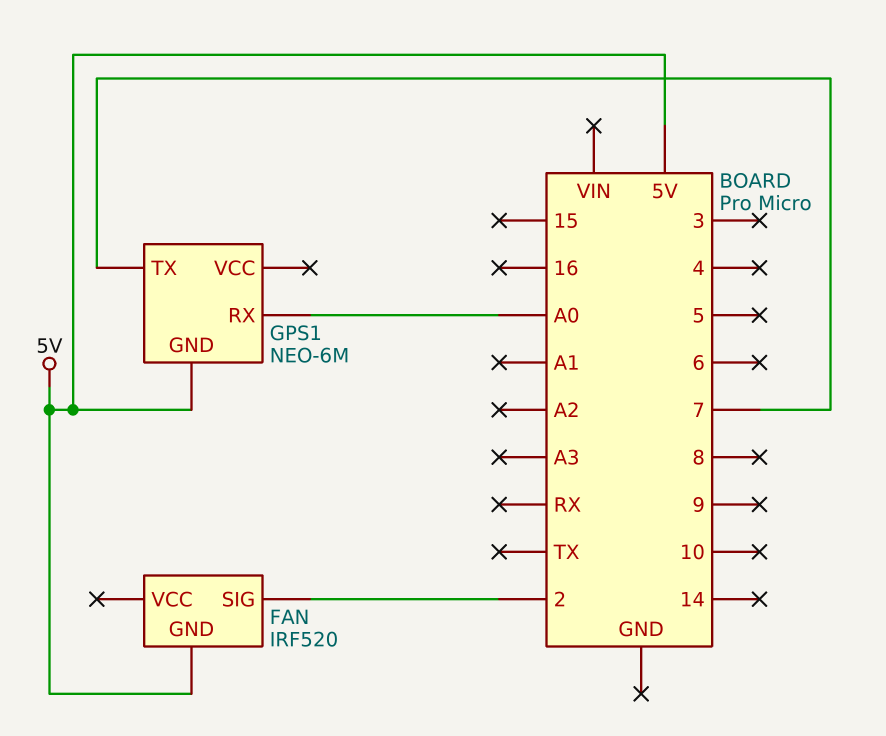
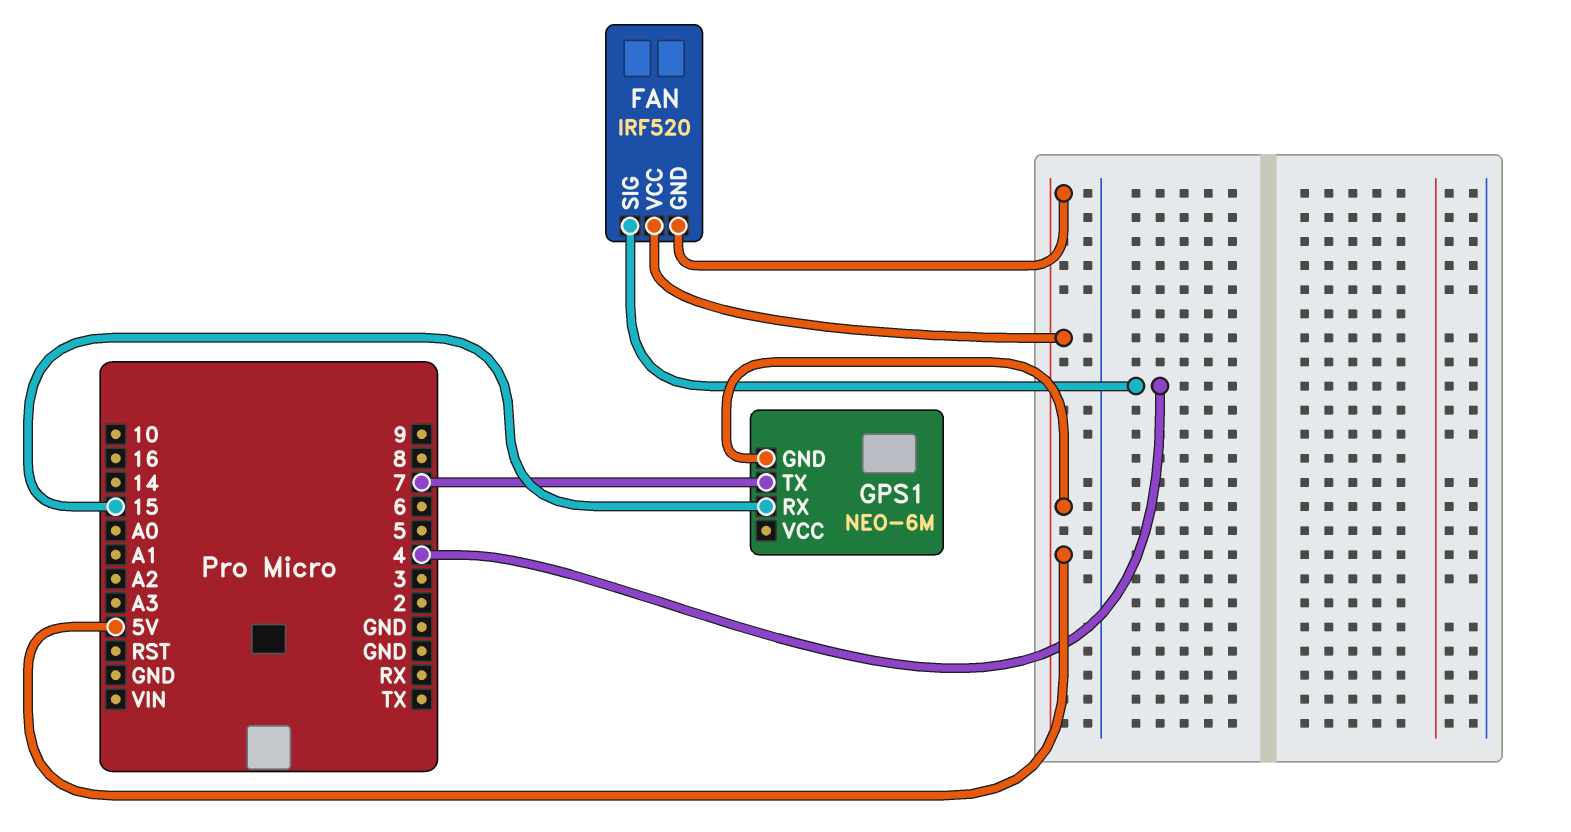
FAN pin SIG: 2 -> 4
FAN pin VCC: none -> 5V
GPS1 pin RX: A0 -> 15

